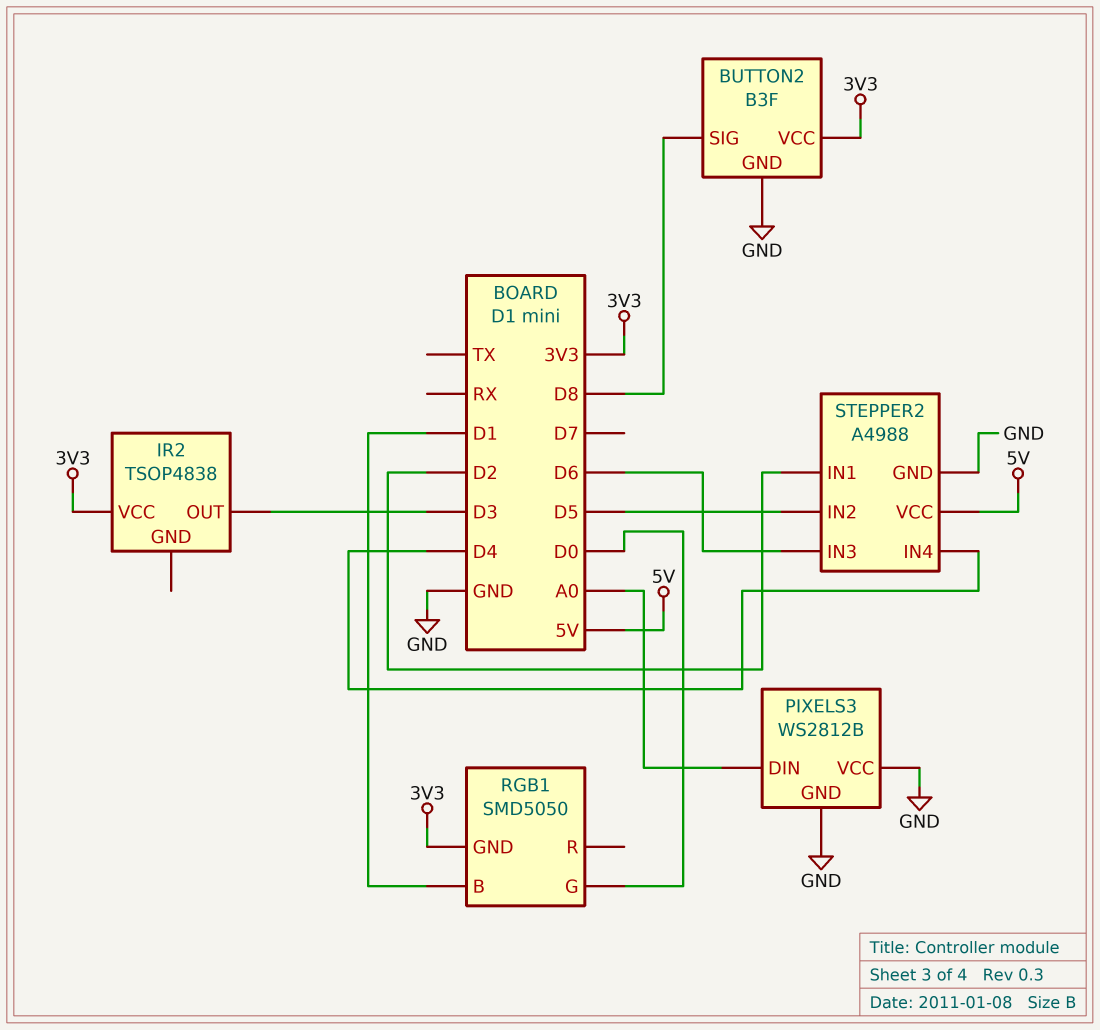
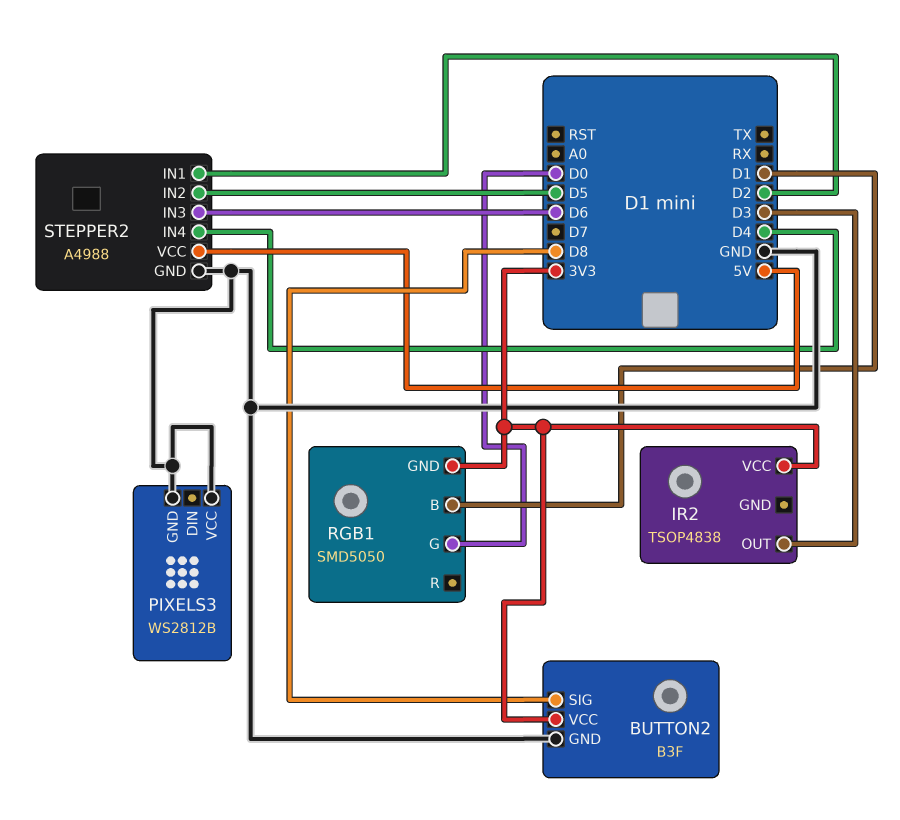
PIXELS3 pin DIN: A0 -> none

